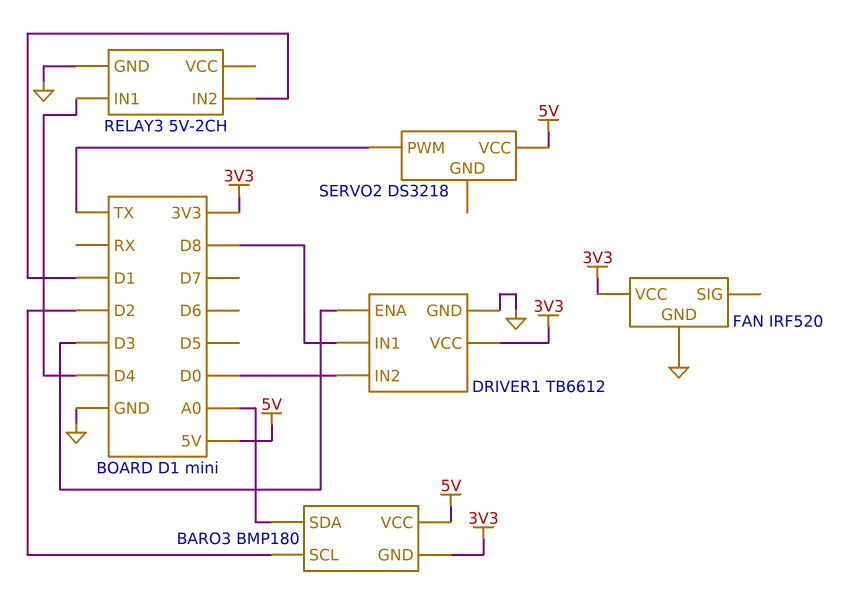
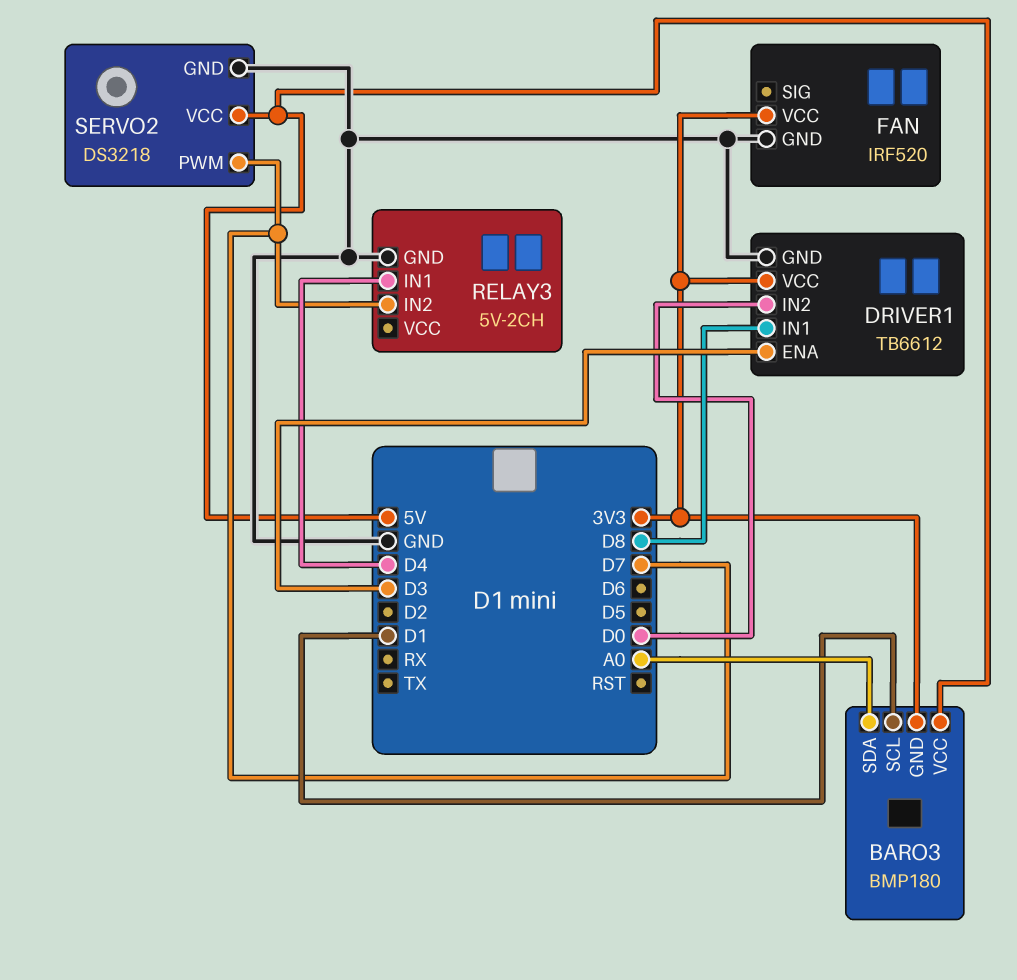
BARO3 pin SCL: D2 -> D1
RELAY3 pin IN2: D1 -> D7
SERVO2 pin GND: none -> GND
SERVO2 pin PWM: TX -> D7

